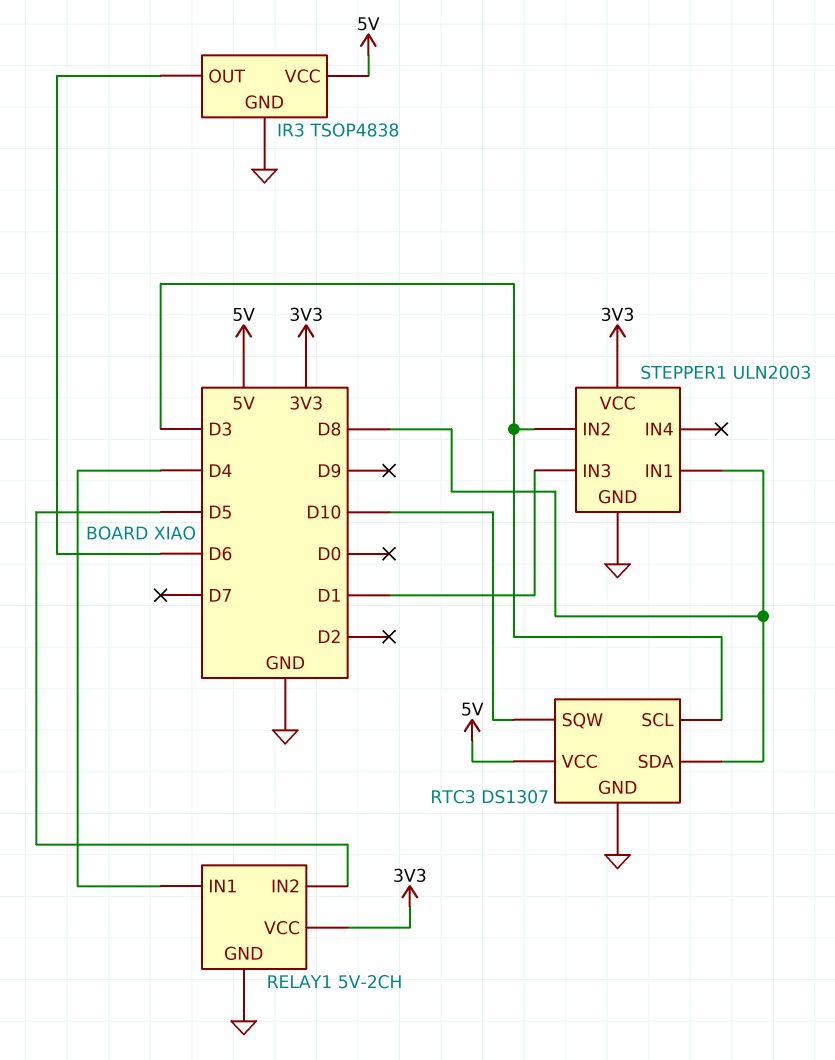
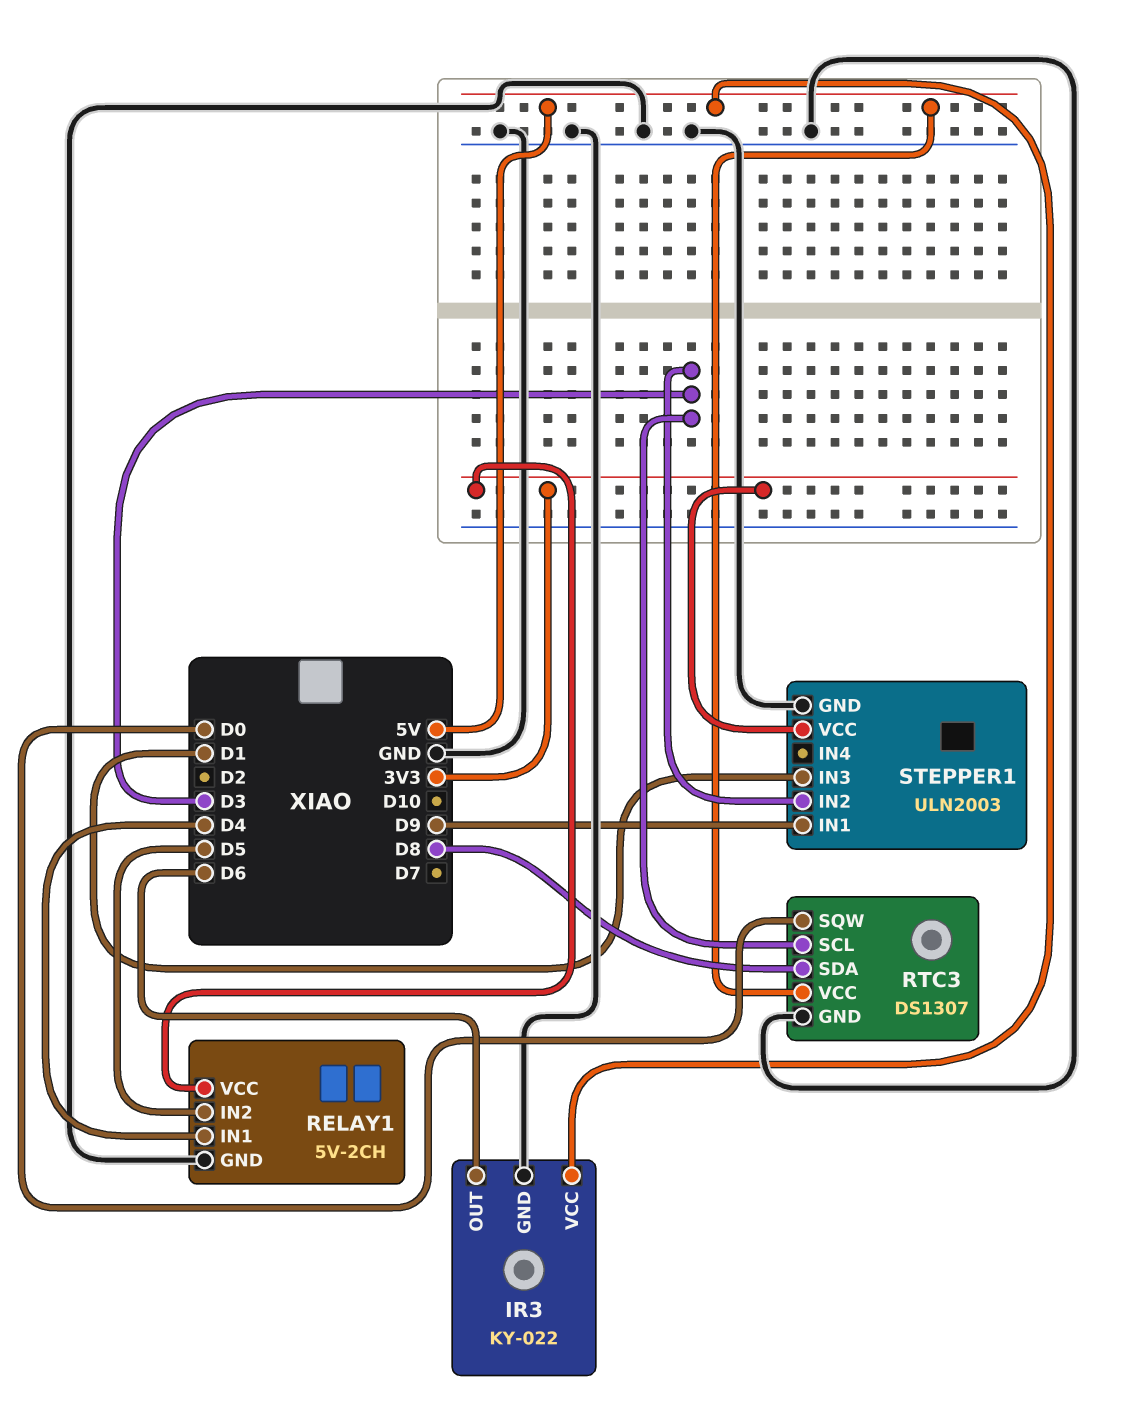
IR3: TSOP4838 -> KY-022
RTC3 pin SQW: D10 -> D0
STEPPER1 pin IN1: D8 -> D9

